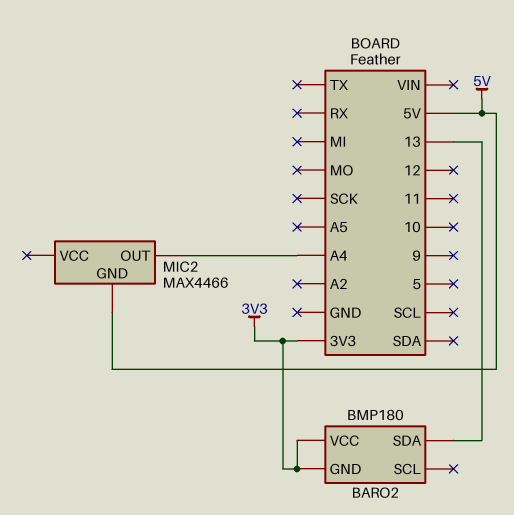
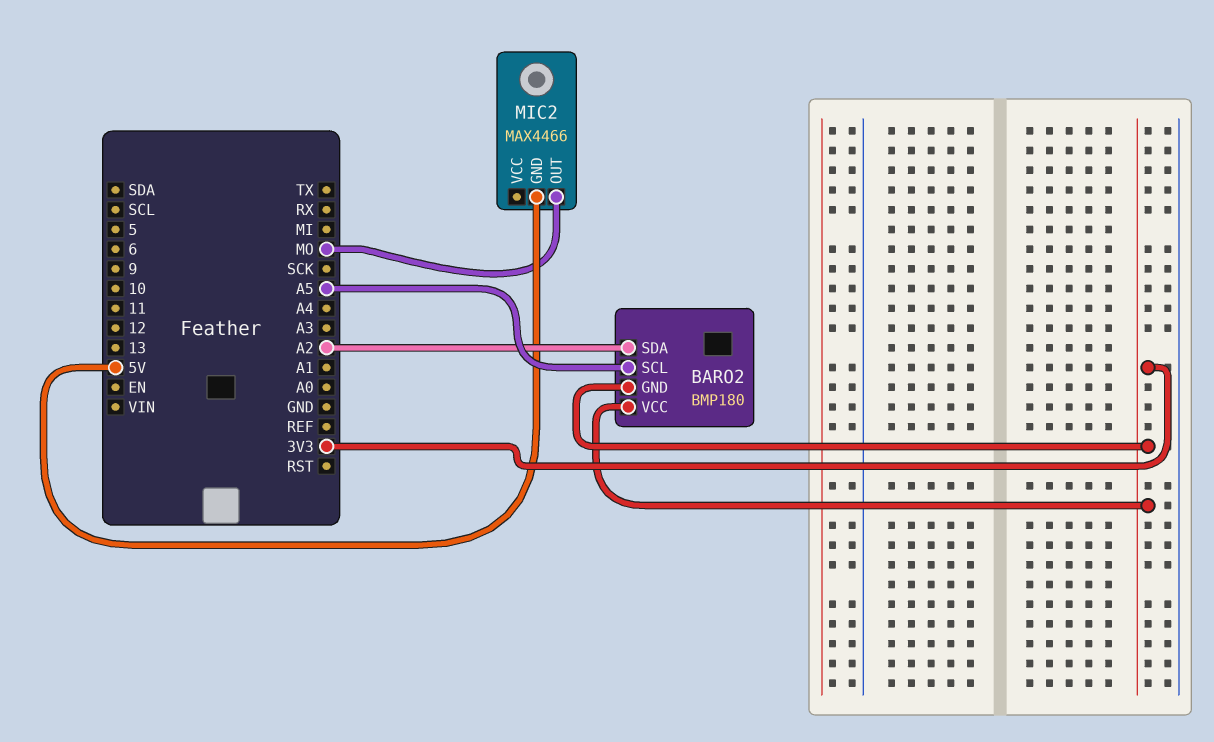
BARO2 pin SCL: none -> A5
BARO2 pin SDA: 13 -> A2
MIC2 pin OUT: A4 -> MO

